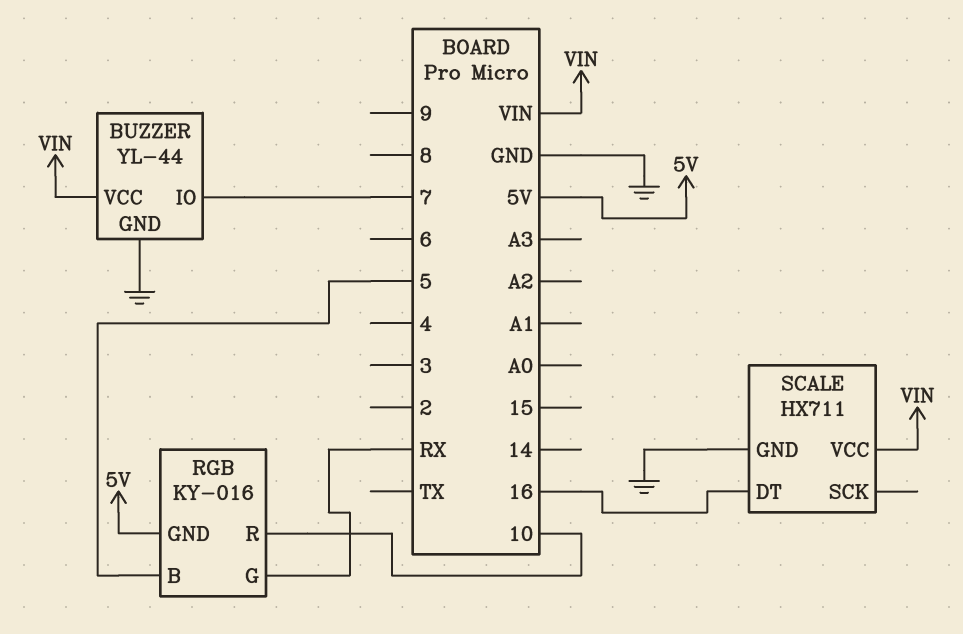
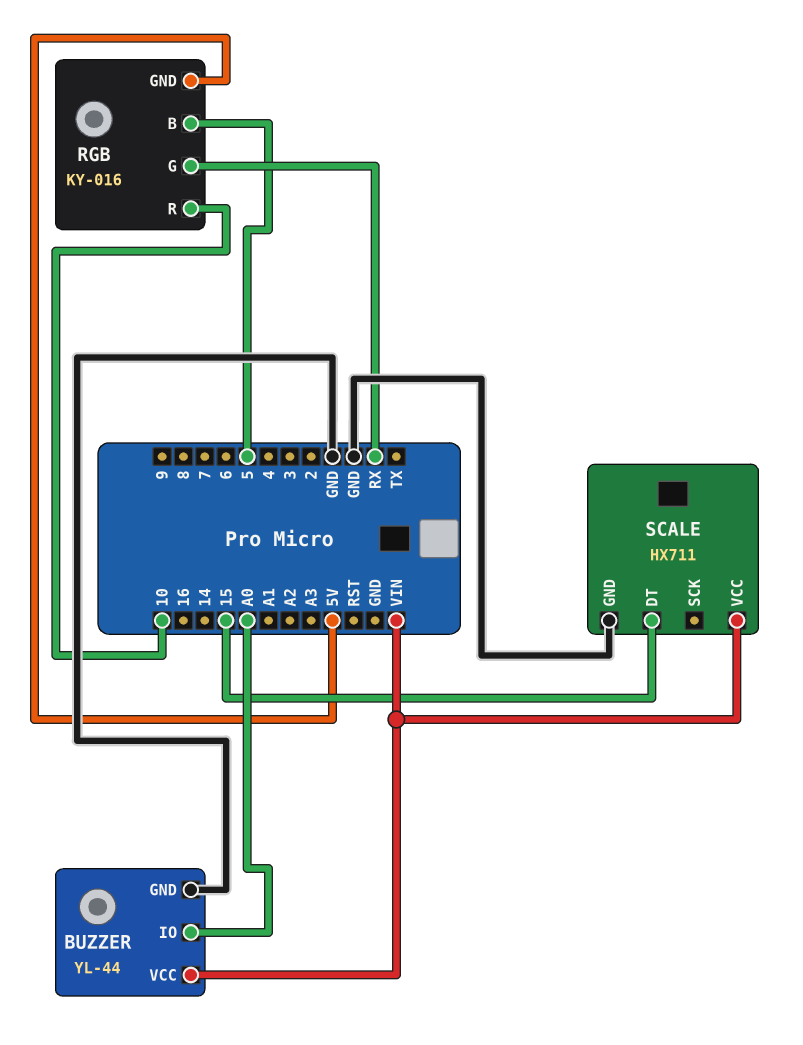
BUZZER pin IO: 7 -> A0
SCALE pin DT: 16 -> 15

